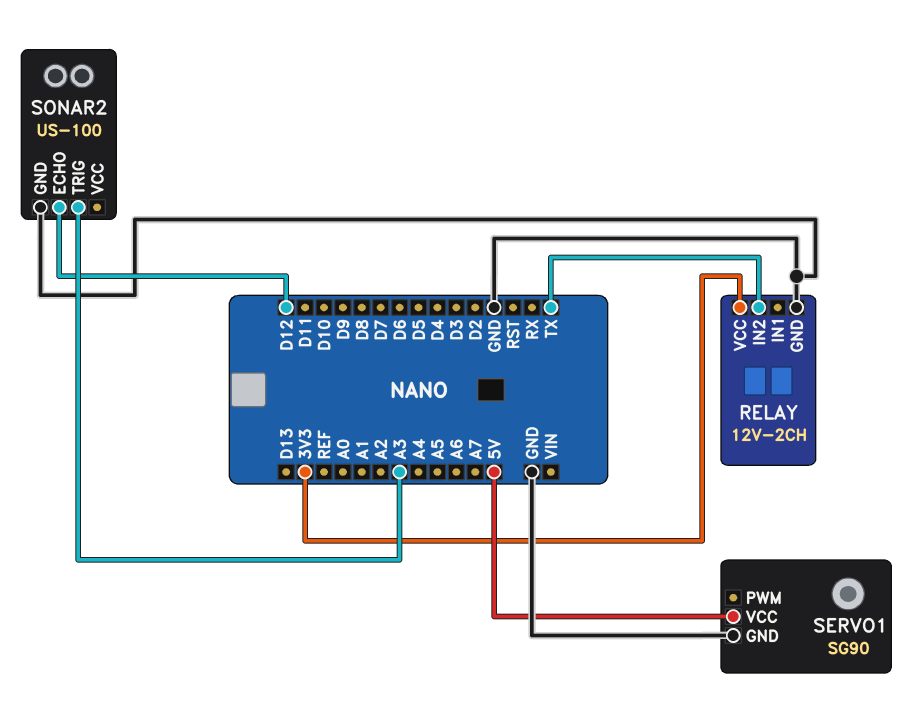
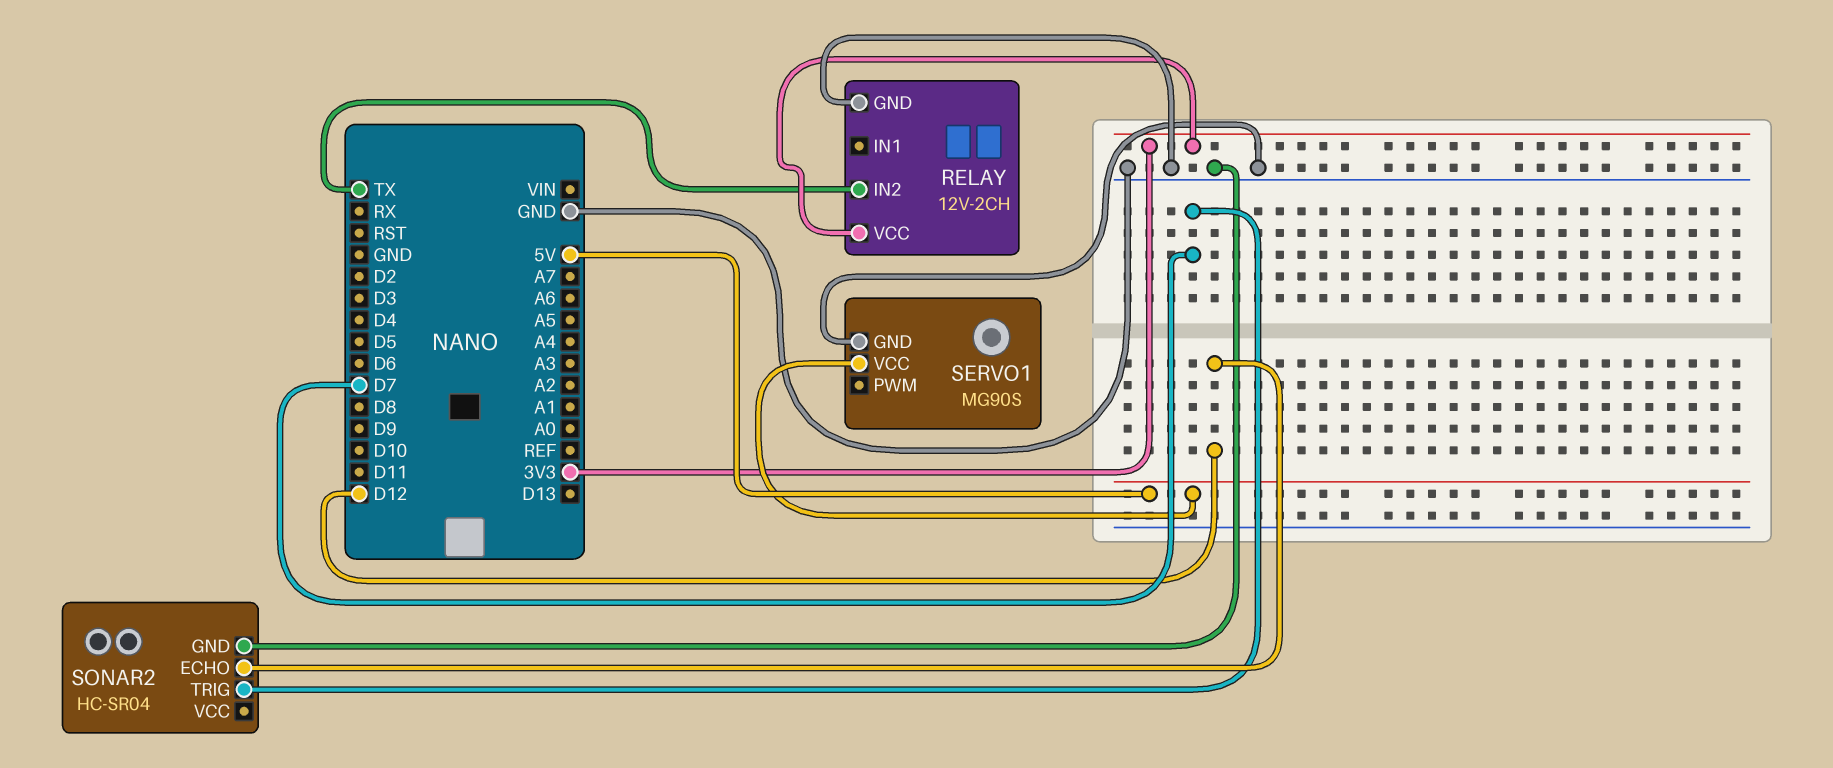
SERVO1: SG90 -> MG90S
SONAR2: US-100 -> HC-SR04
SONAR2 pin TRIG: A3 -> D7

